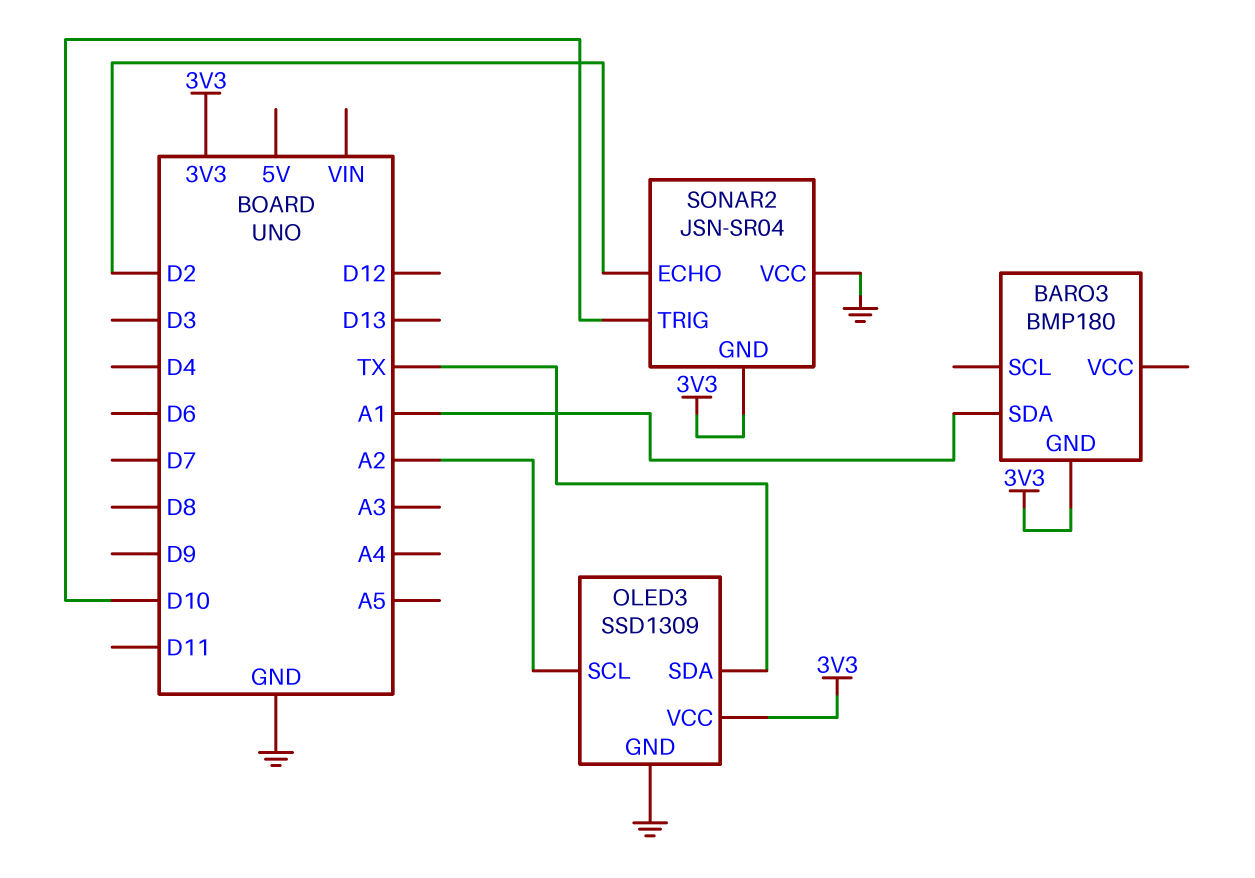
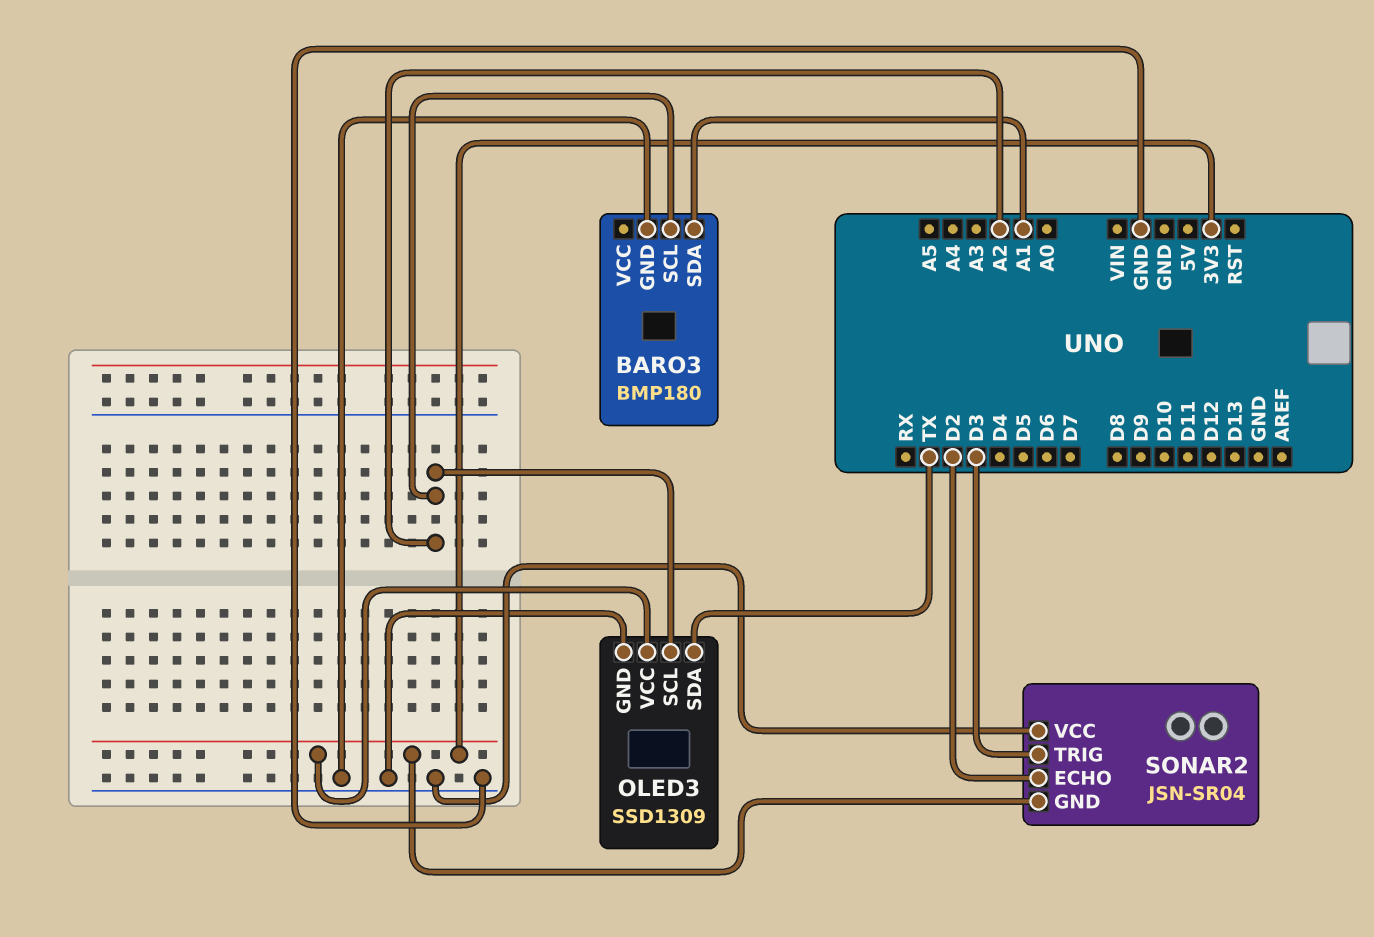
BARO3 pin GND: 3V3 -> GND
BARO3 pin SCL: none -> A2
SONAR2 pin TRIG: D10 -> D3

